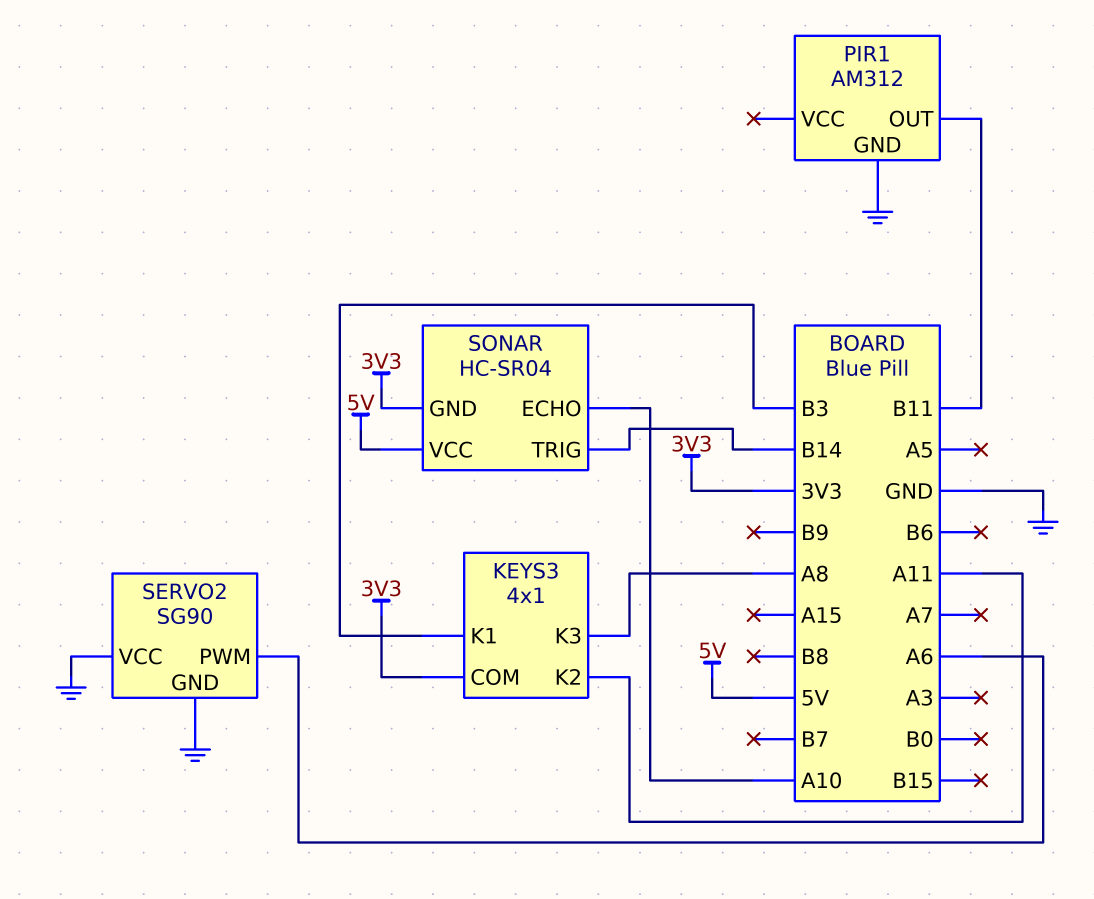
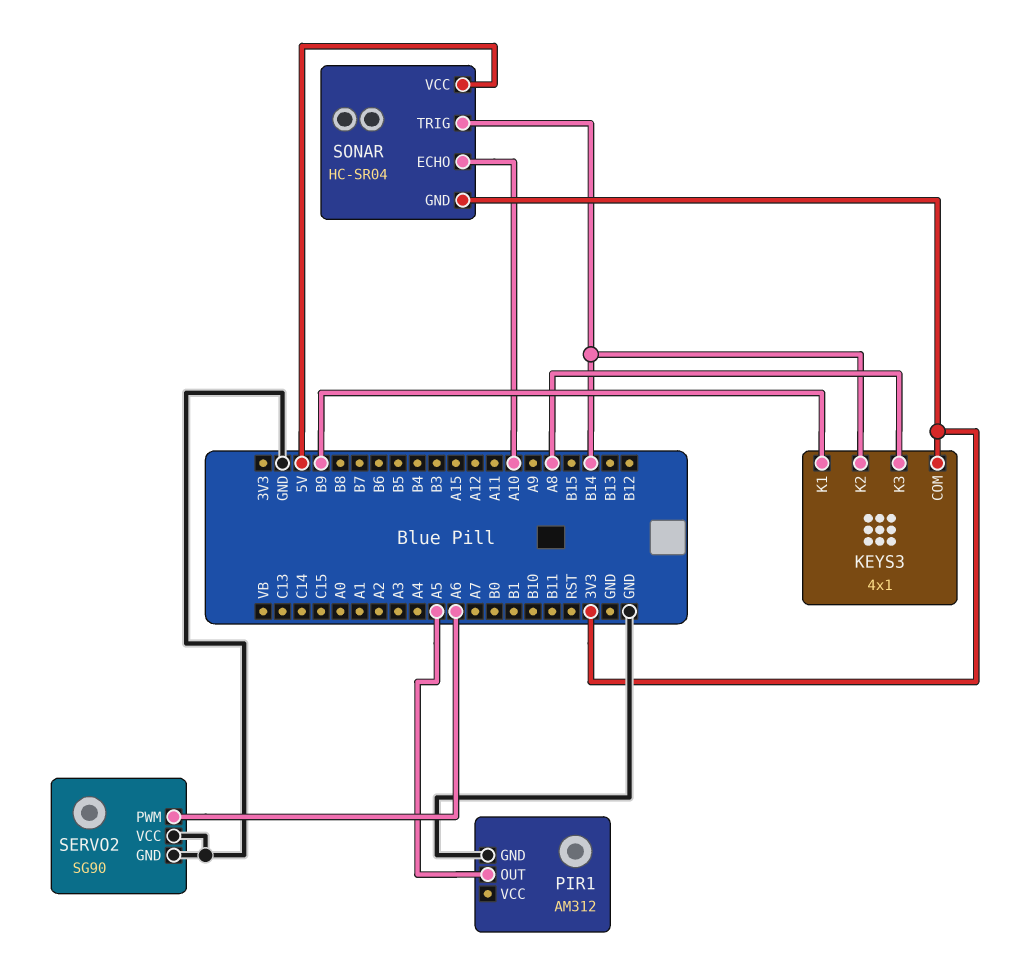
KEYS3 pin K1: B3 -> B9
KEYS3 pin K2: A11 -> B14
PIR1 pin OUT: B11 -> A5

